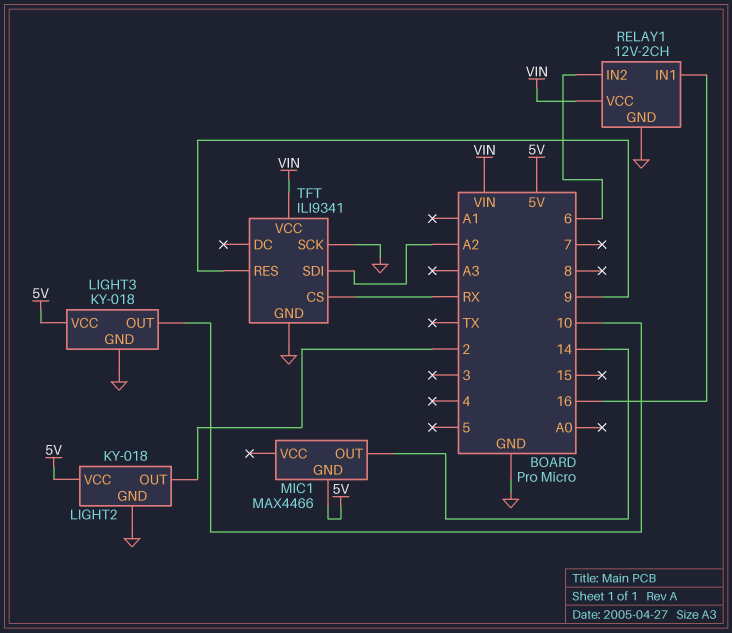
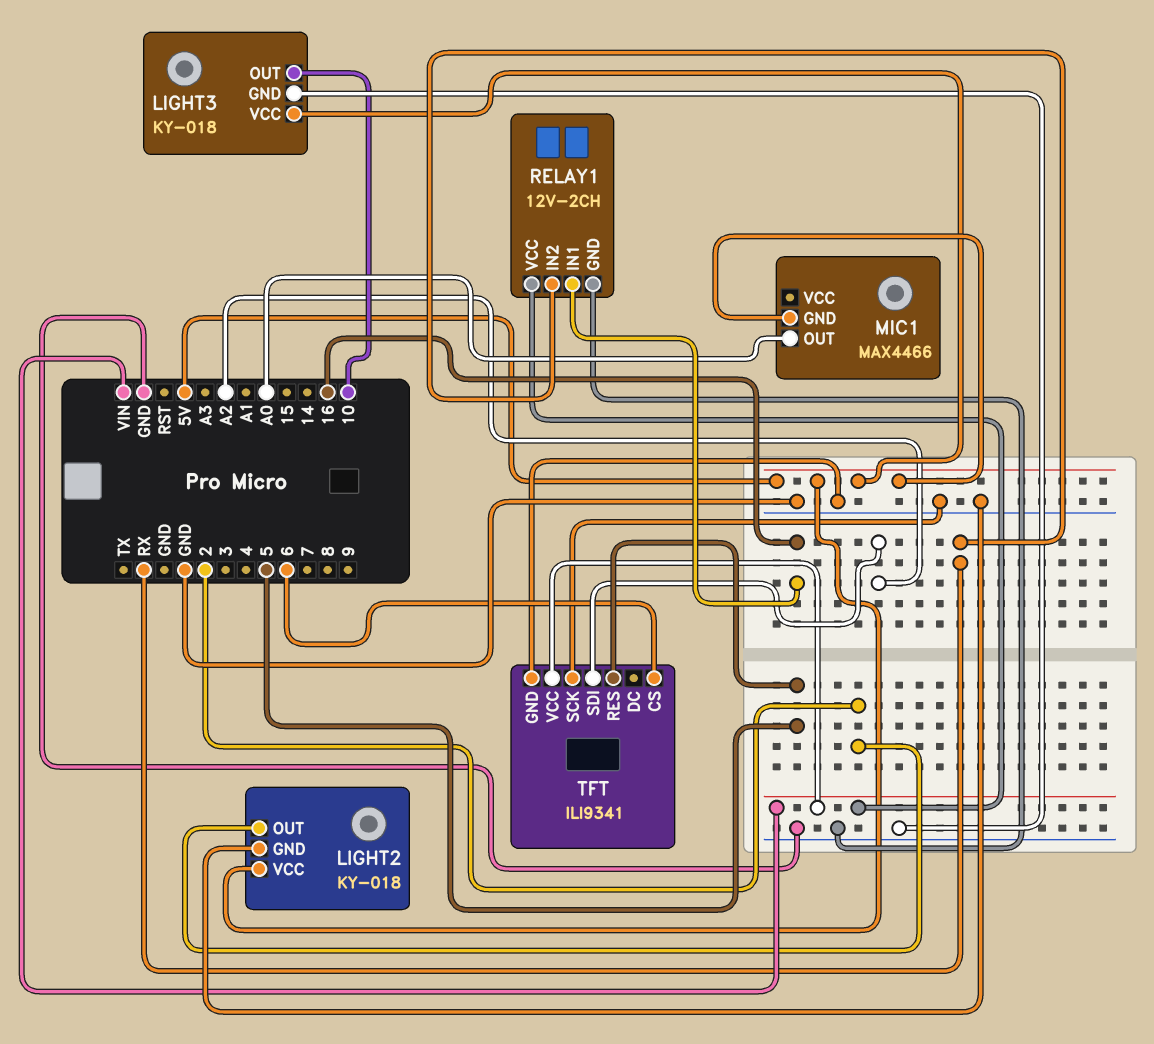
MIC1 pin OUT: 14 -> A0
RELAY1 pin IN2: 6 -> RX
TFT pin CS: RX -> 6
TFT pin RES: 9 -> 5

